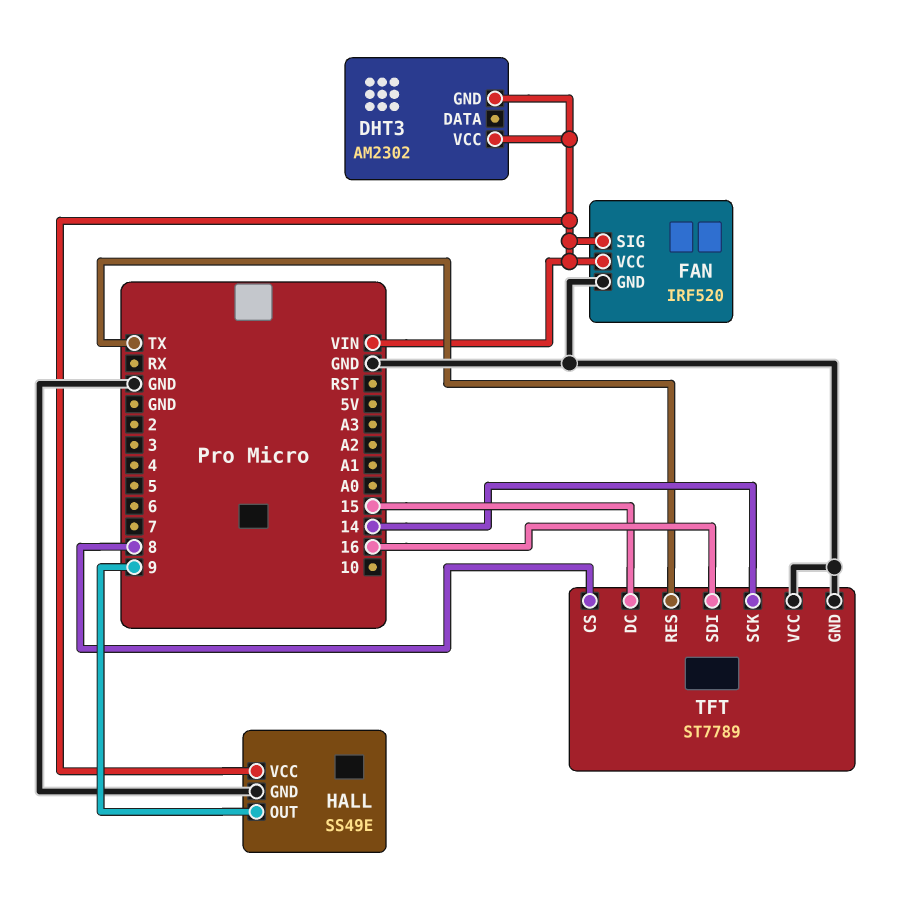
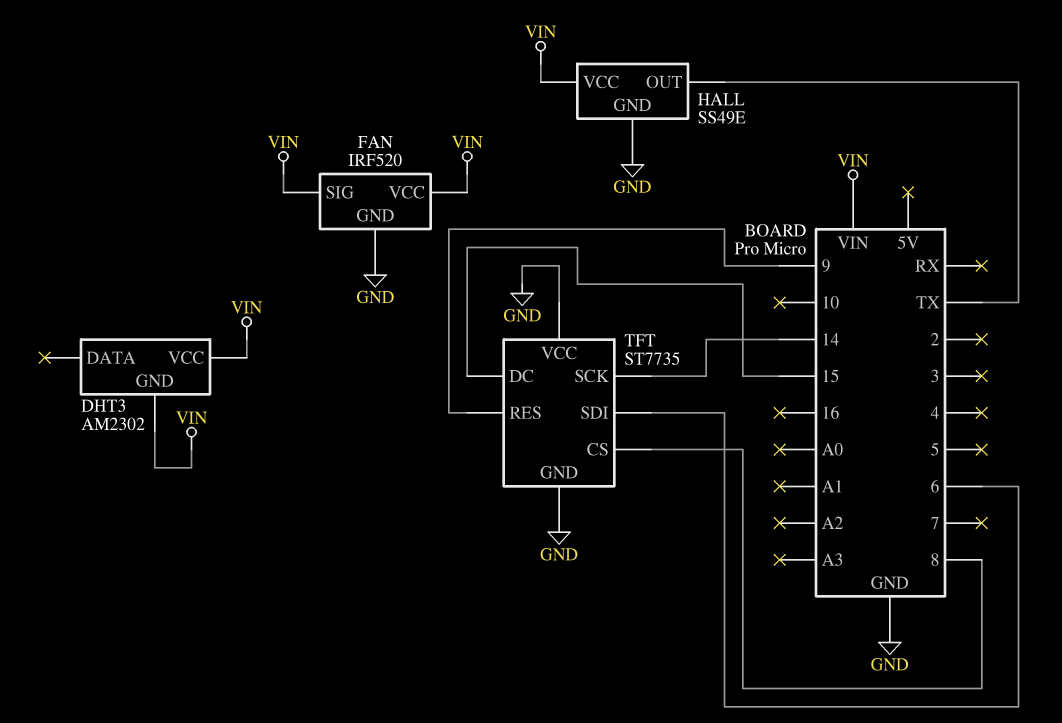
HALL pin OUT: 9 -> TX
TFT: ST7789 -> ST7735
TFT pin RES: TX -> 9
TFT pin SDI: 16 -> 6

